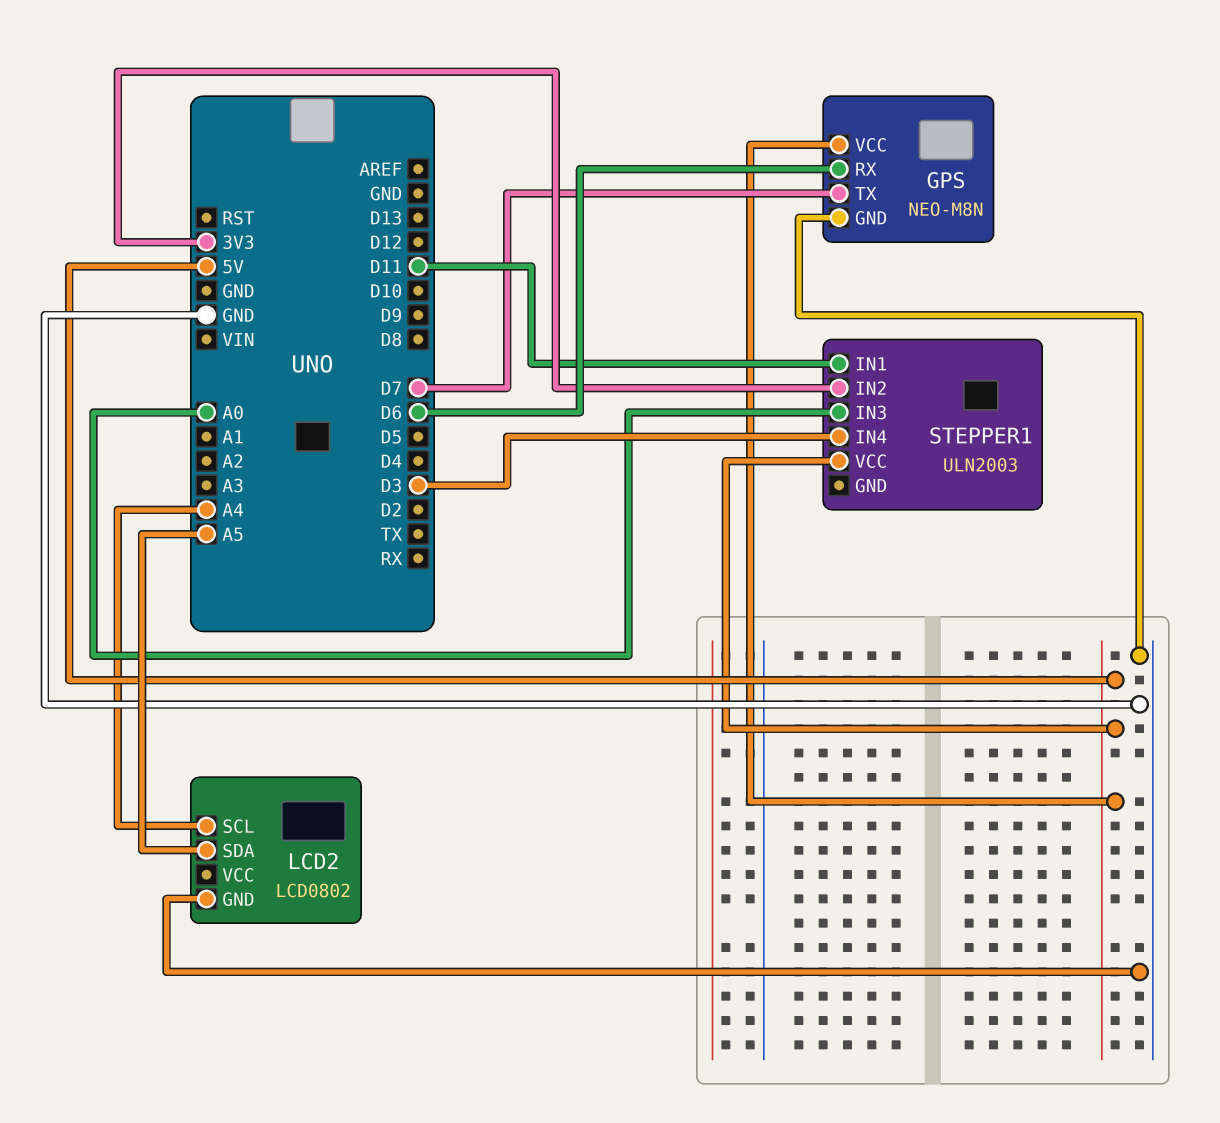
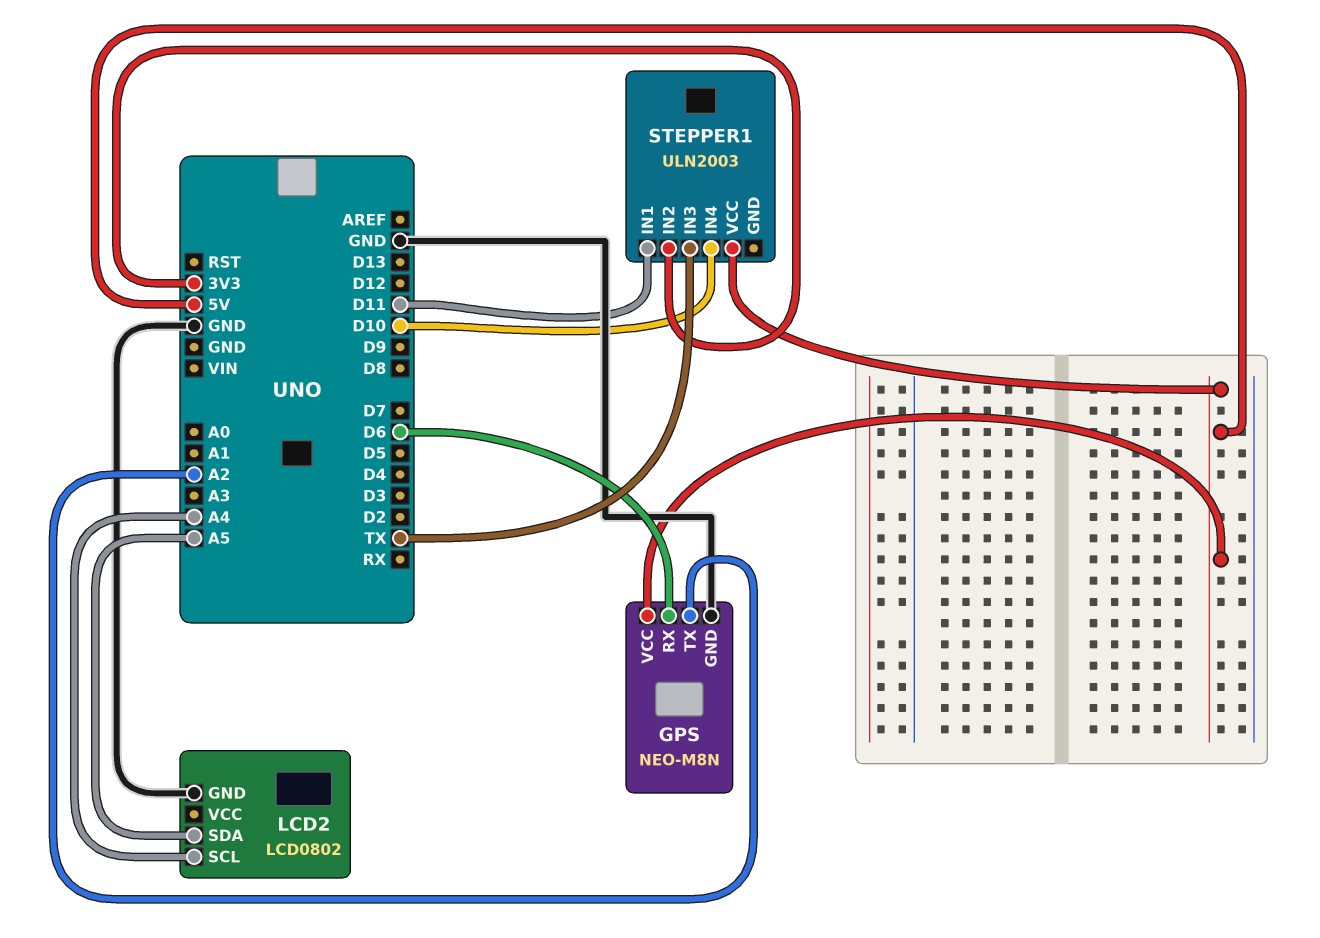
GPS pin TX: D7 -> A2
STEPPER1 pin IN3: A0 -> TX
STEPPER1 pin IN4: D3 -> D10

